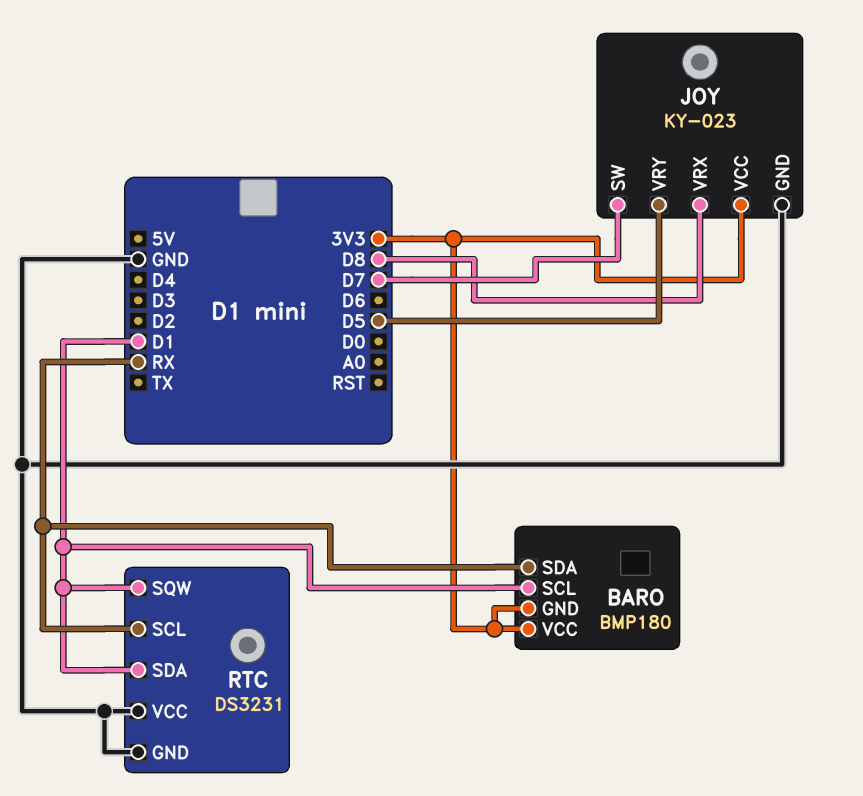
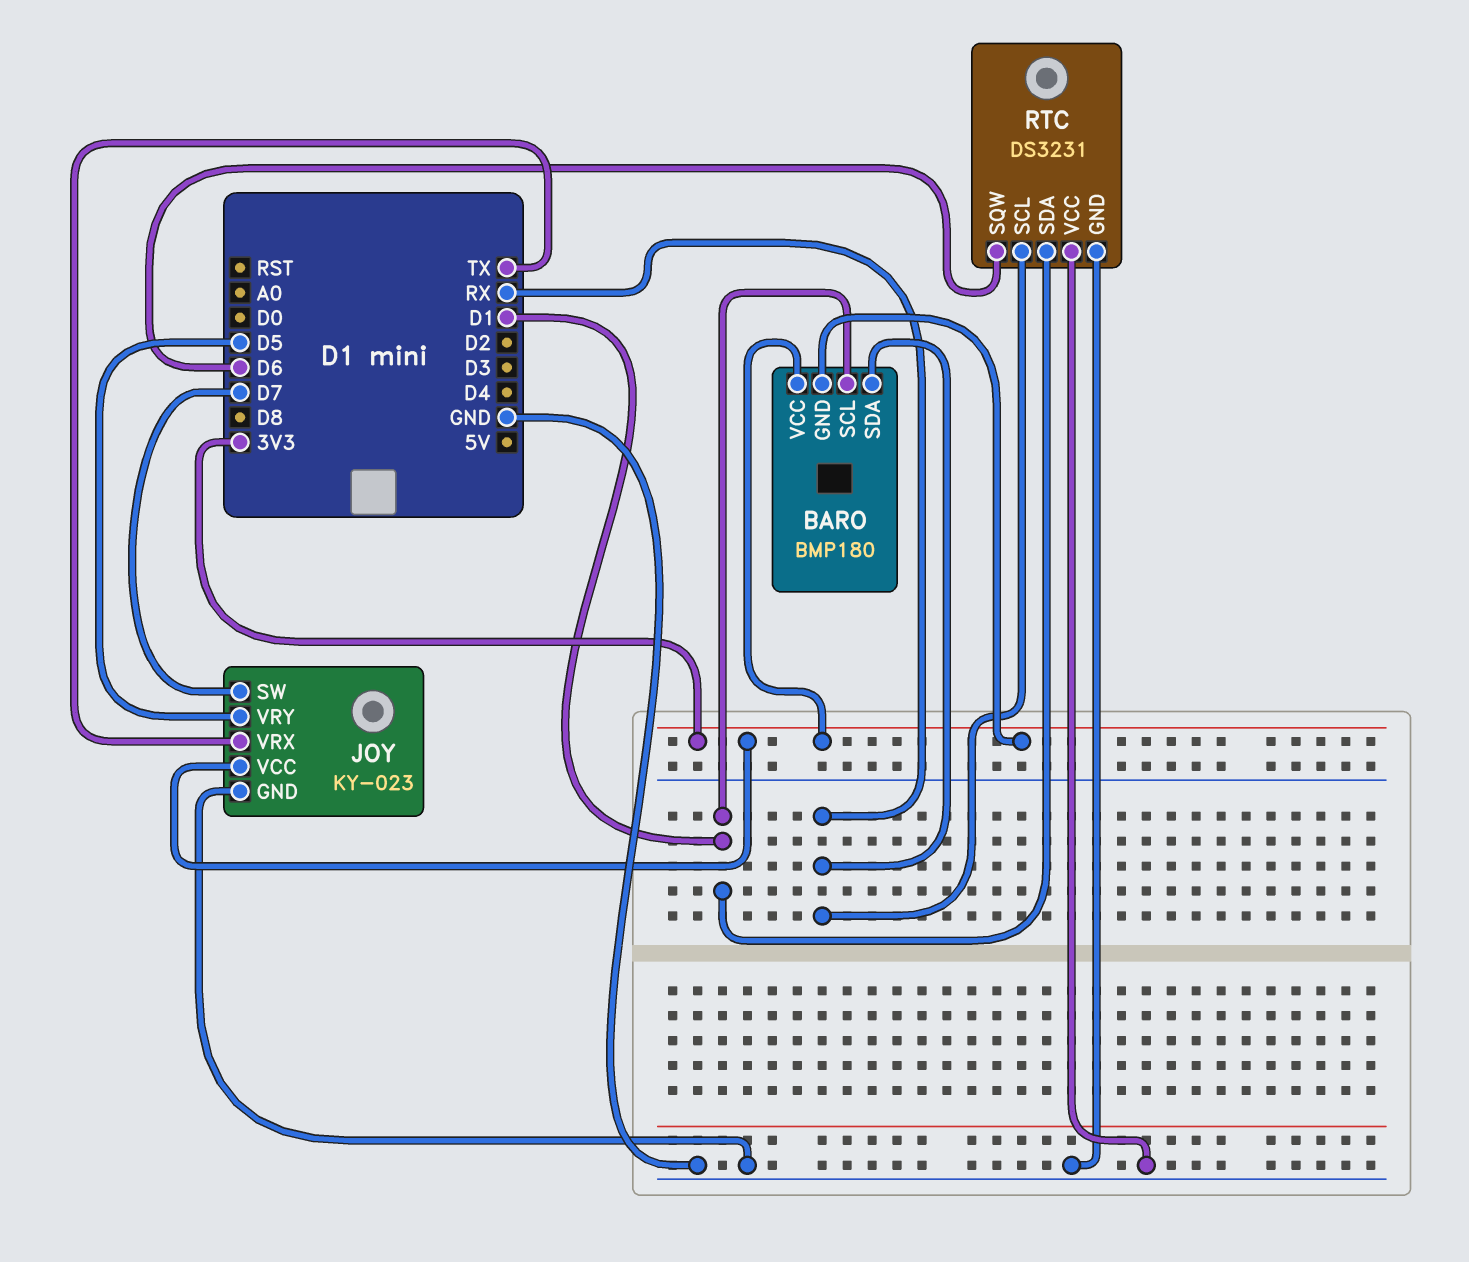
JOY pin VRX: D8 -> TX
RTC pin SQW: D1 -> D6

